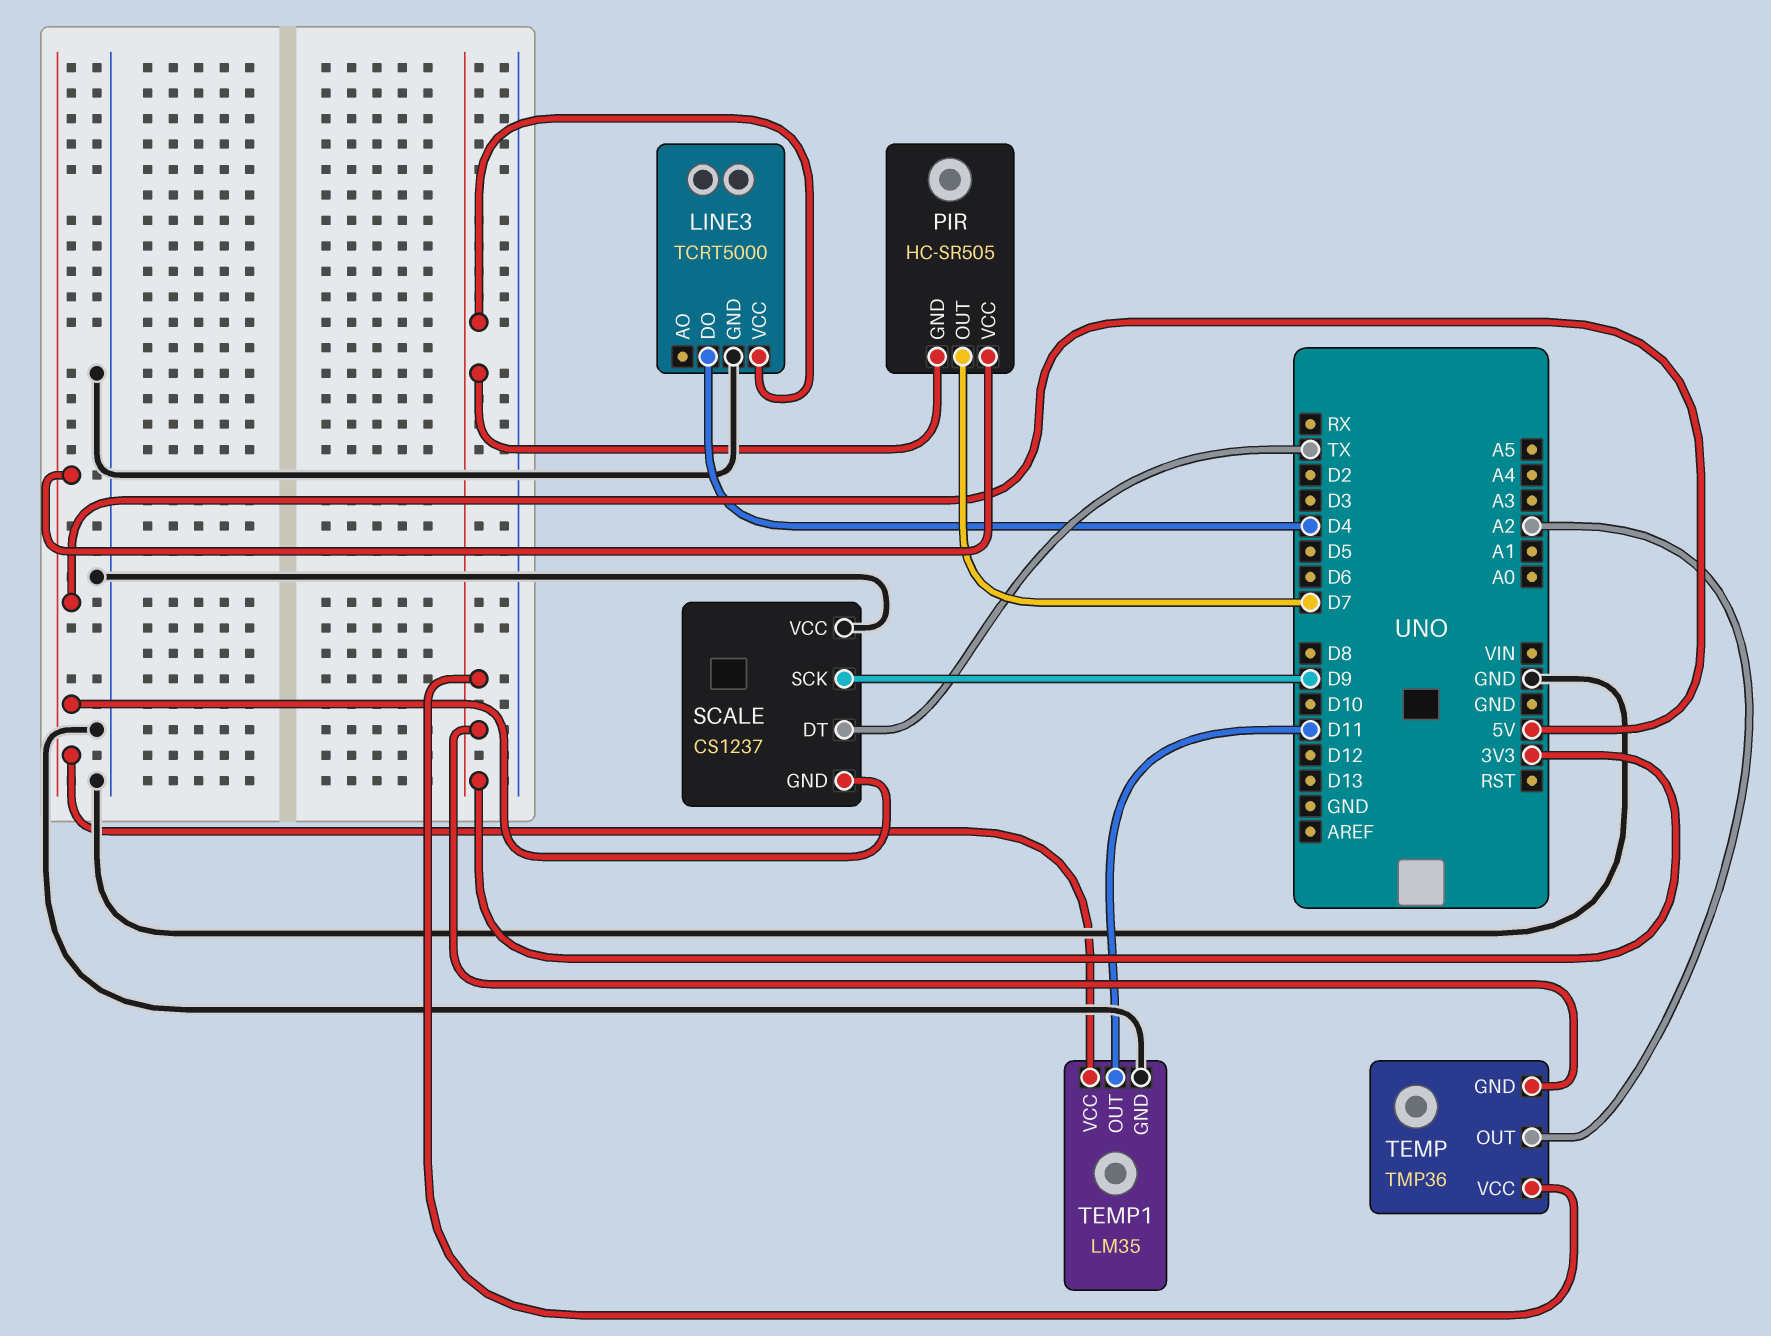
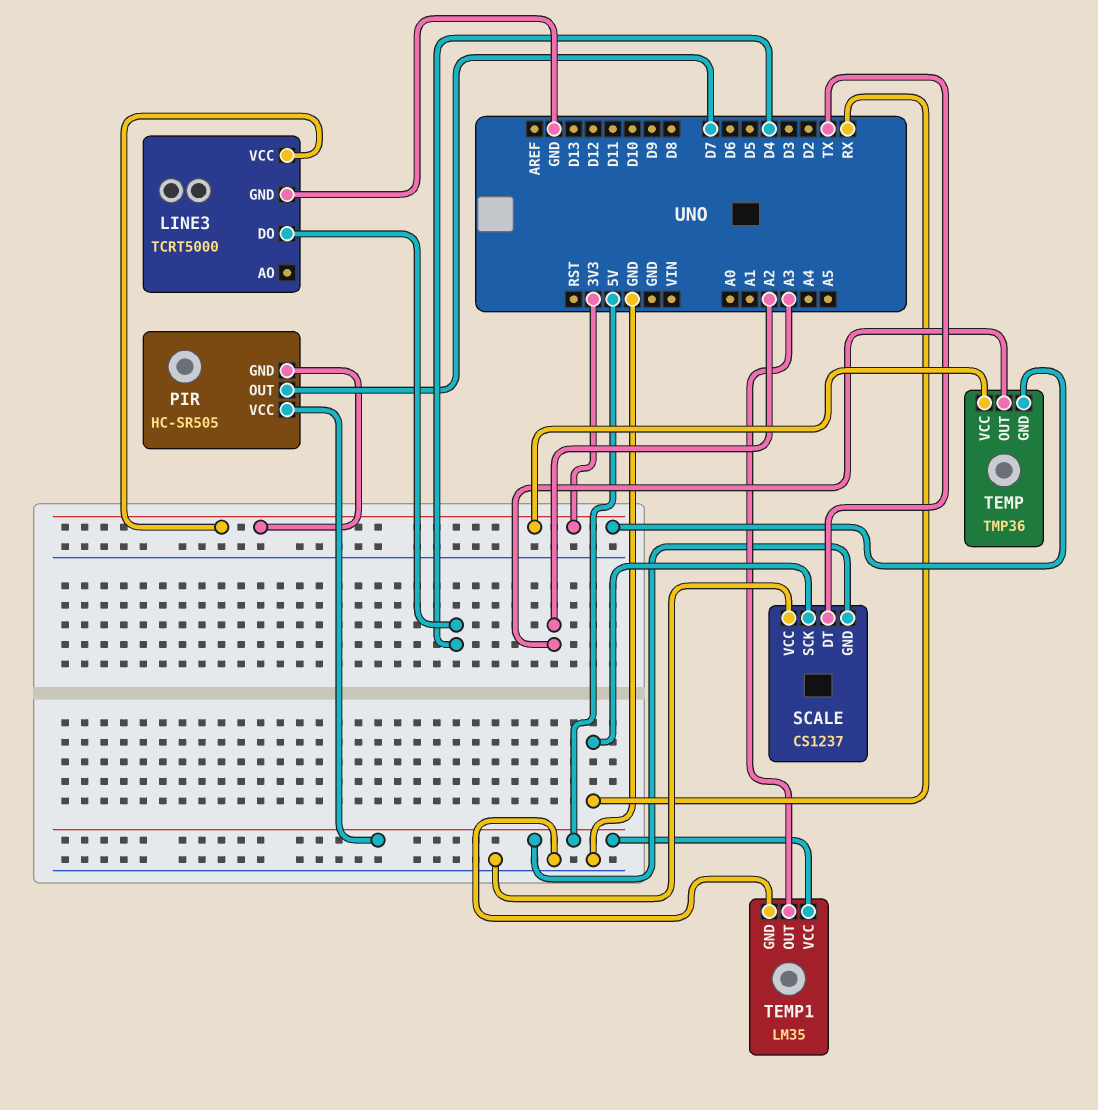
SCALE pin SCK: D9 -> RX
TEMP1 pin OUT: D11 -> A3

